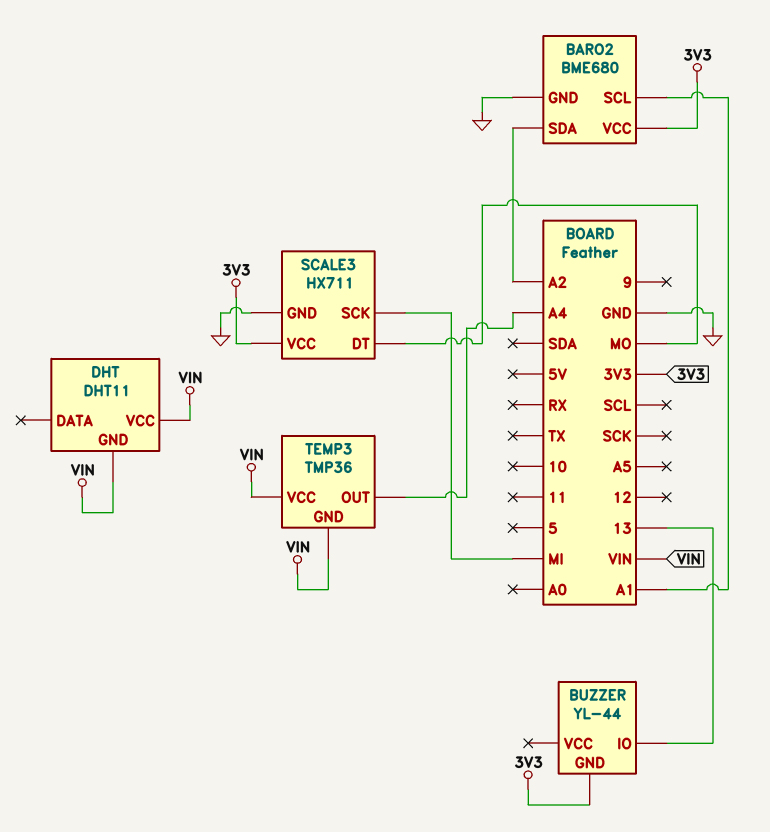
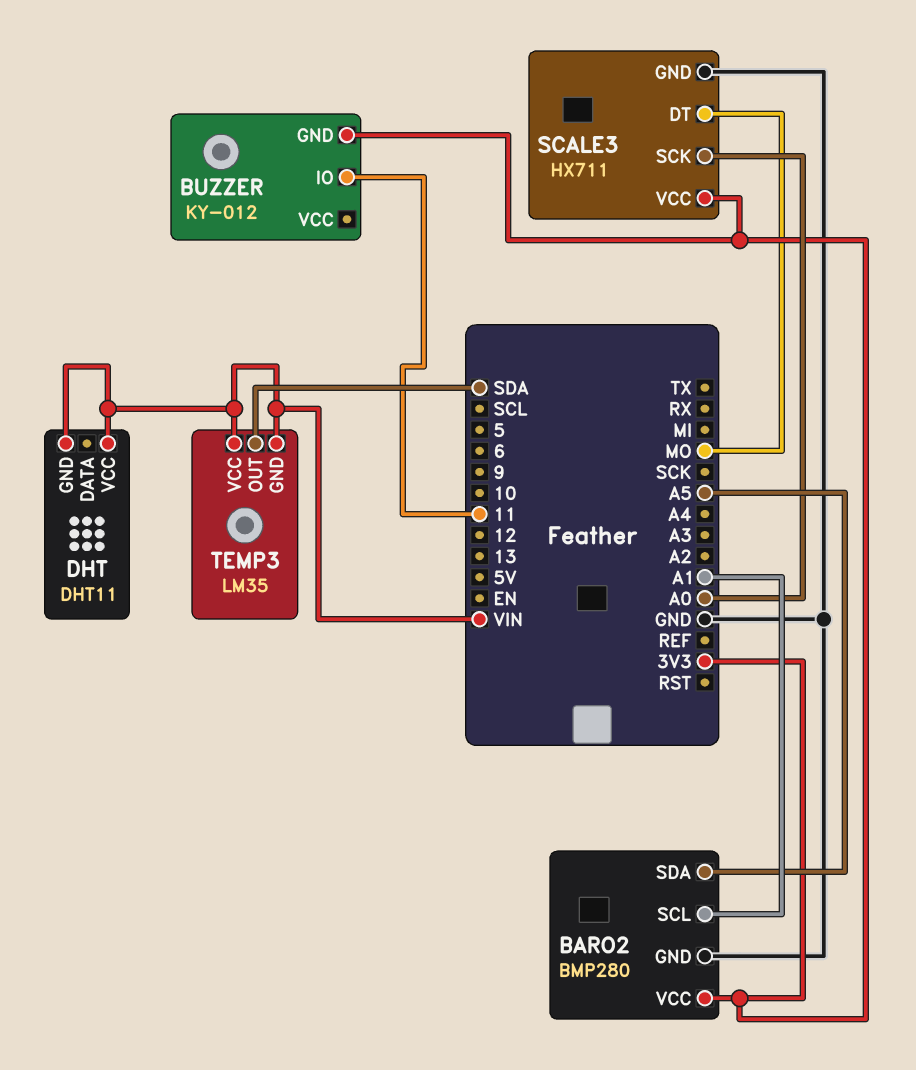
BARO2: BME680 -> BMP280
BARO2 pin SDA: A2 -> A5
BUZZER: YL-44 -> KY-012
BUZZER pin IO: 13 -> 11
SCALE3 pin SCK: MI -> A0
TEMP3: TMP36 -> LM35
TEMP3 pin OUT: A4 -> SDA

